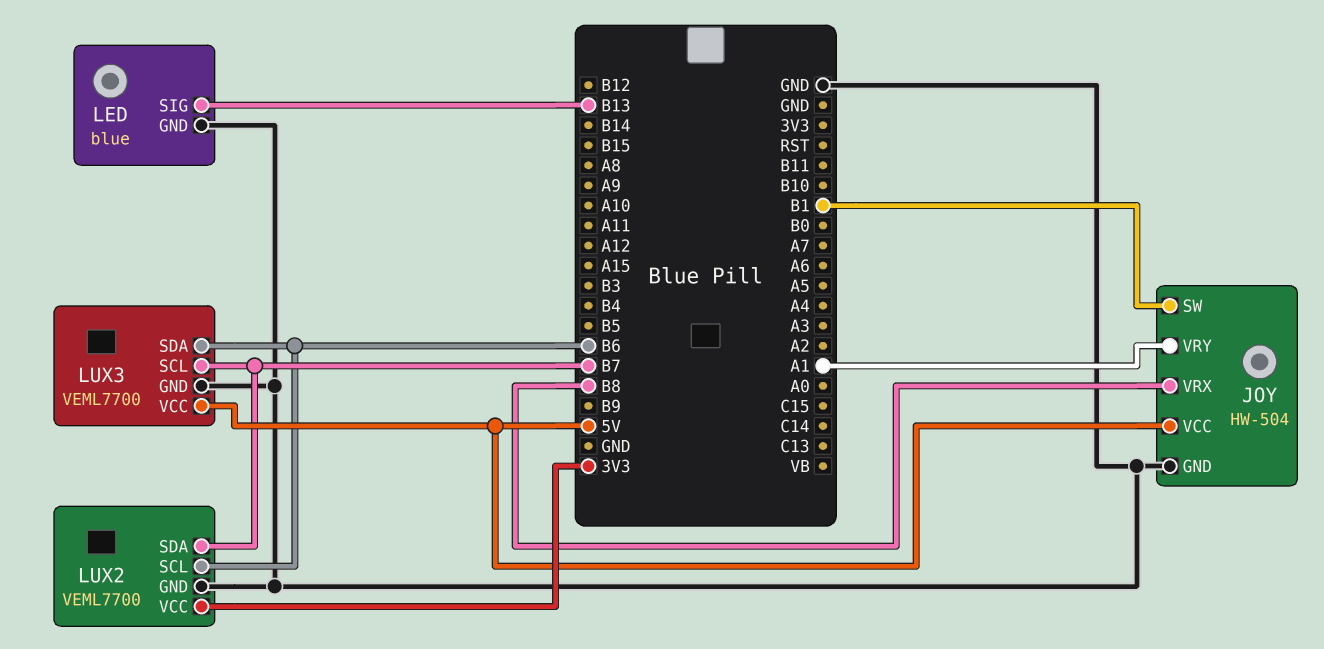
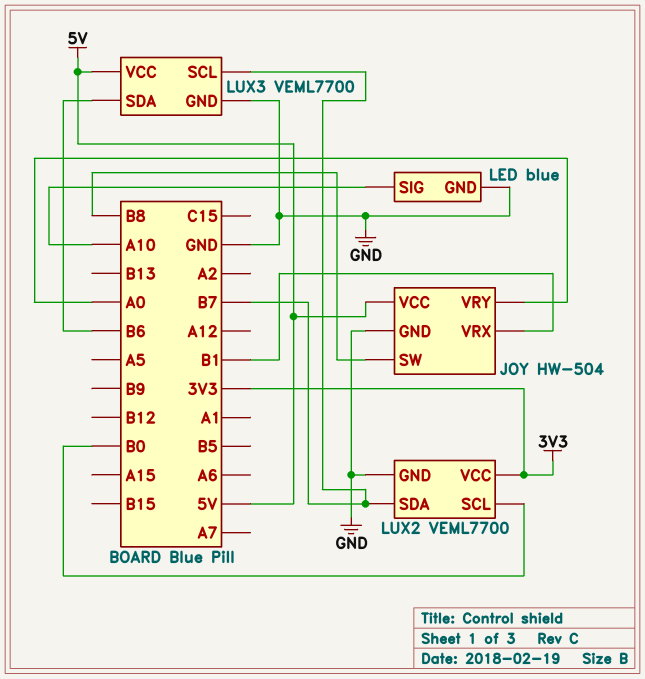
JOY pin SW: B1 -> B8
JOY pin VRX: B8 -> B1
JOY pin VRY: A1 -> A0
LED pin SIG: B13 -> A10
LUX2 pin SCL: B6 -> B0

